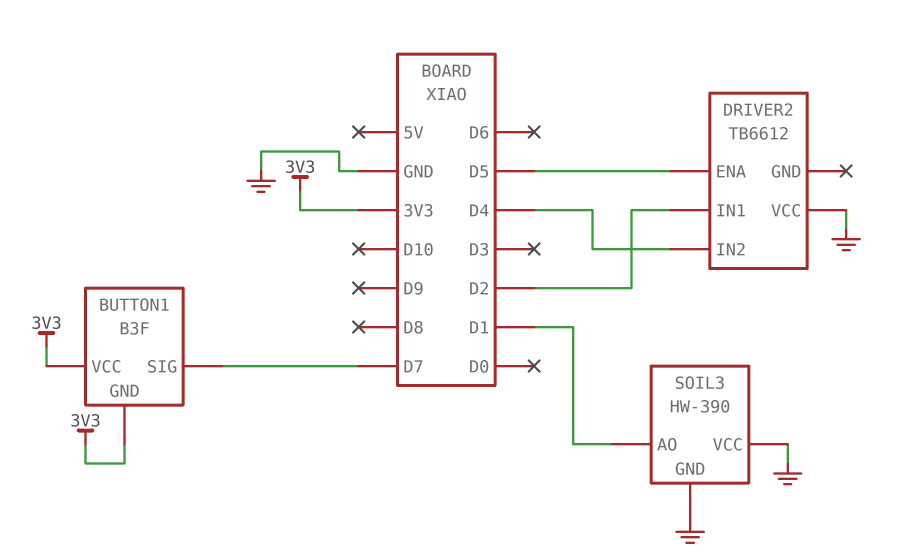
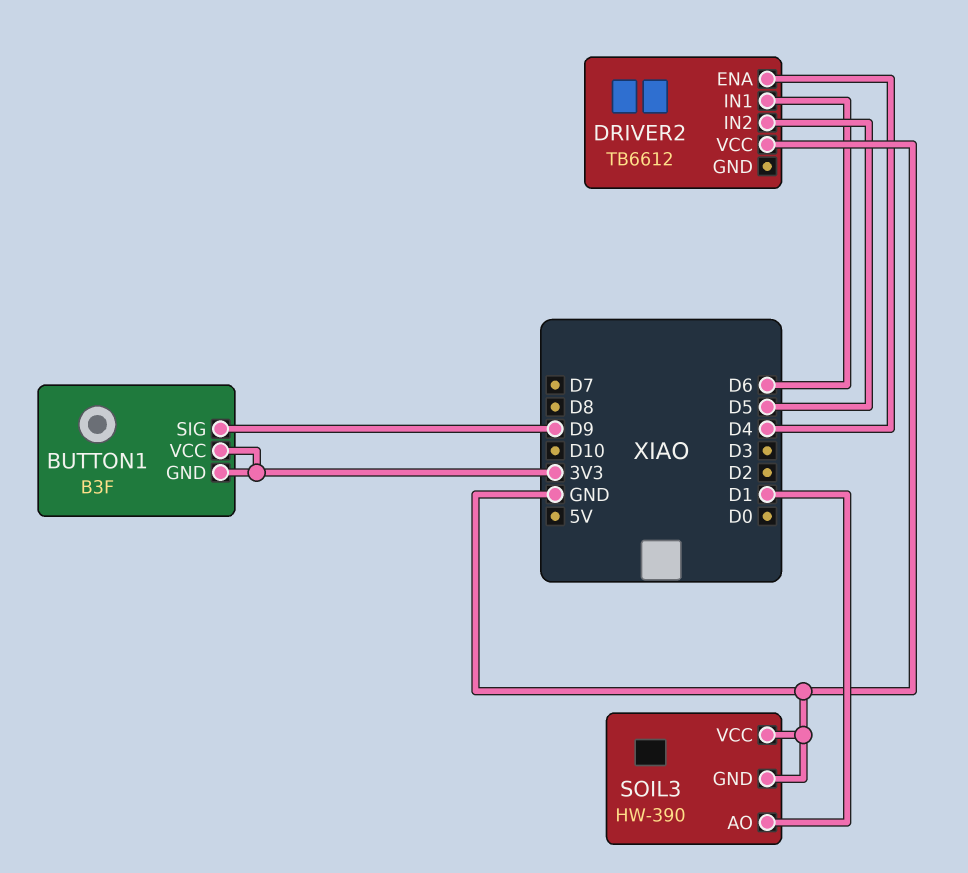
BUTTON1 pin SIG: D7 -> D9
DRIVER2 pin ENA: D5 -> D4
DRIVER2 pin IN1: D2 -> D6
DRIVER2 pin IN2: D4 -> D5

